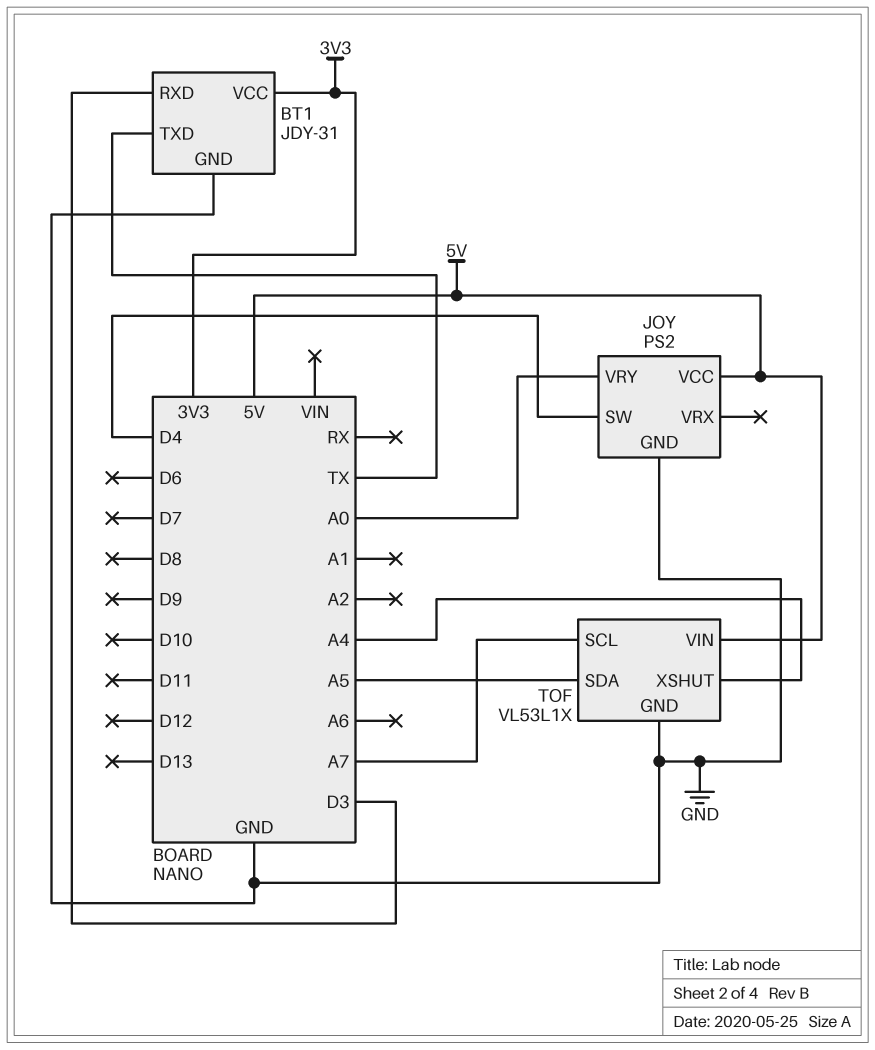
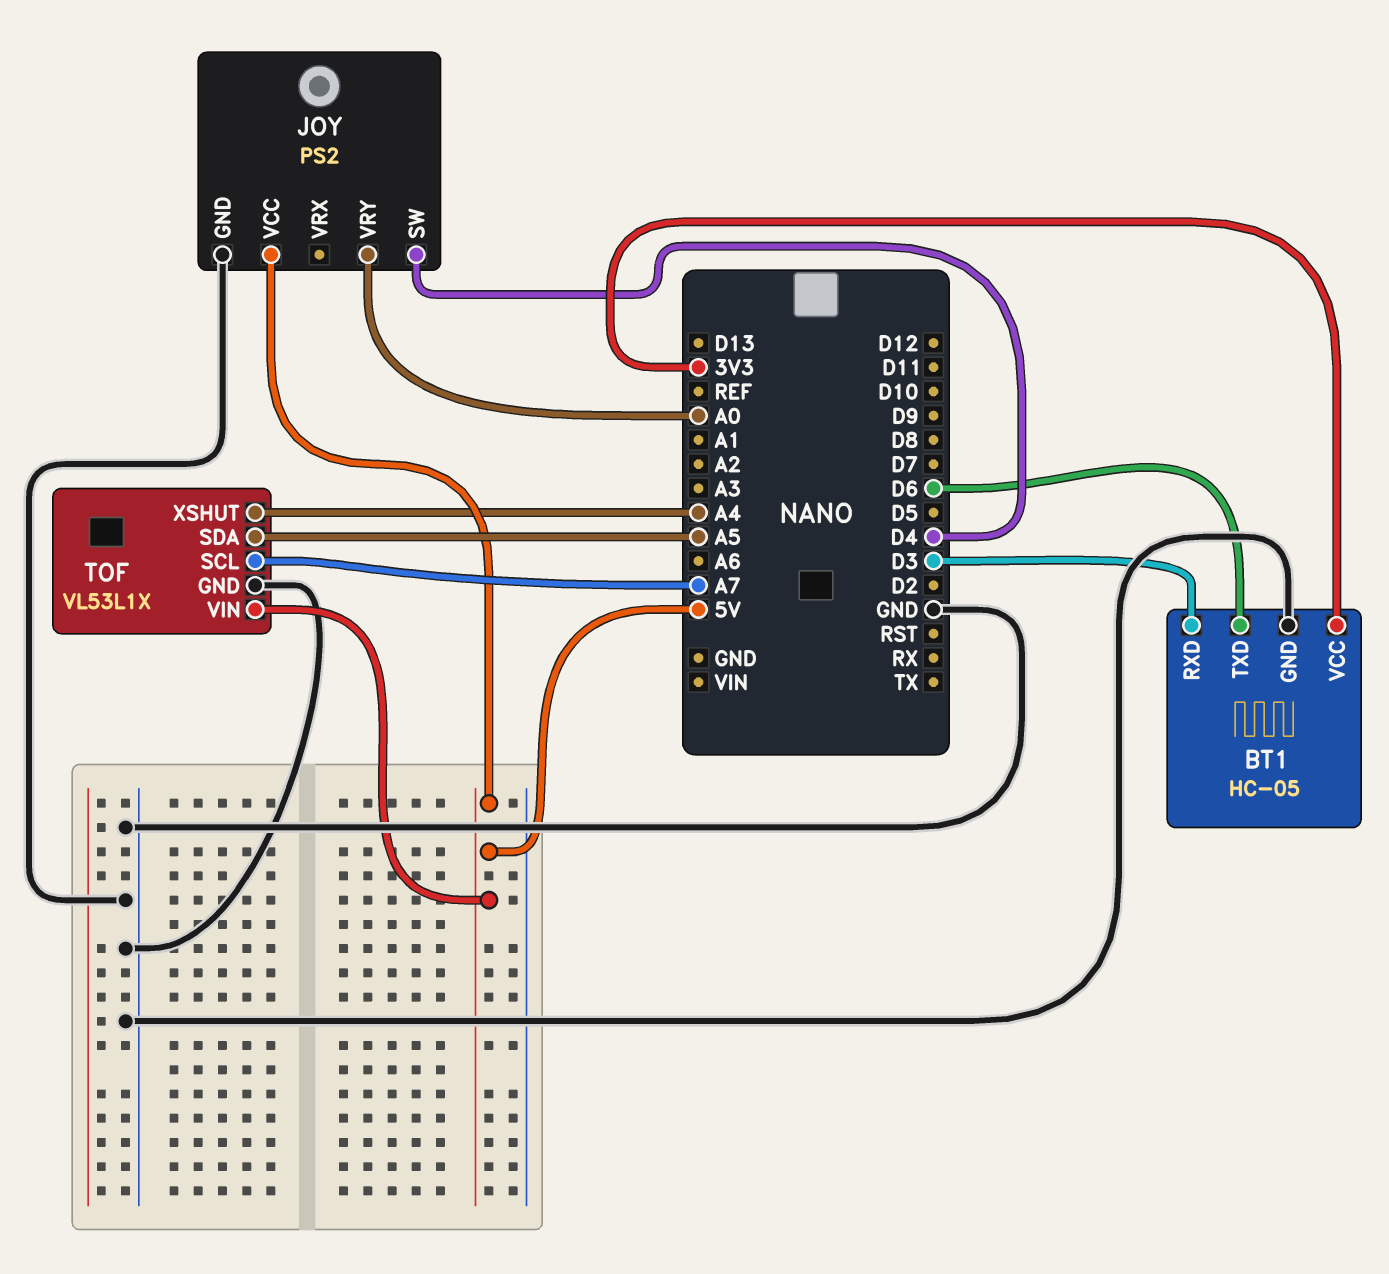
BT1: JDY-31 -> HC-05
BT1 pin TXD: TX -> D6

